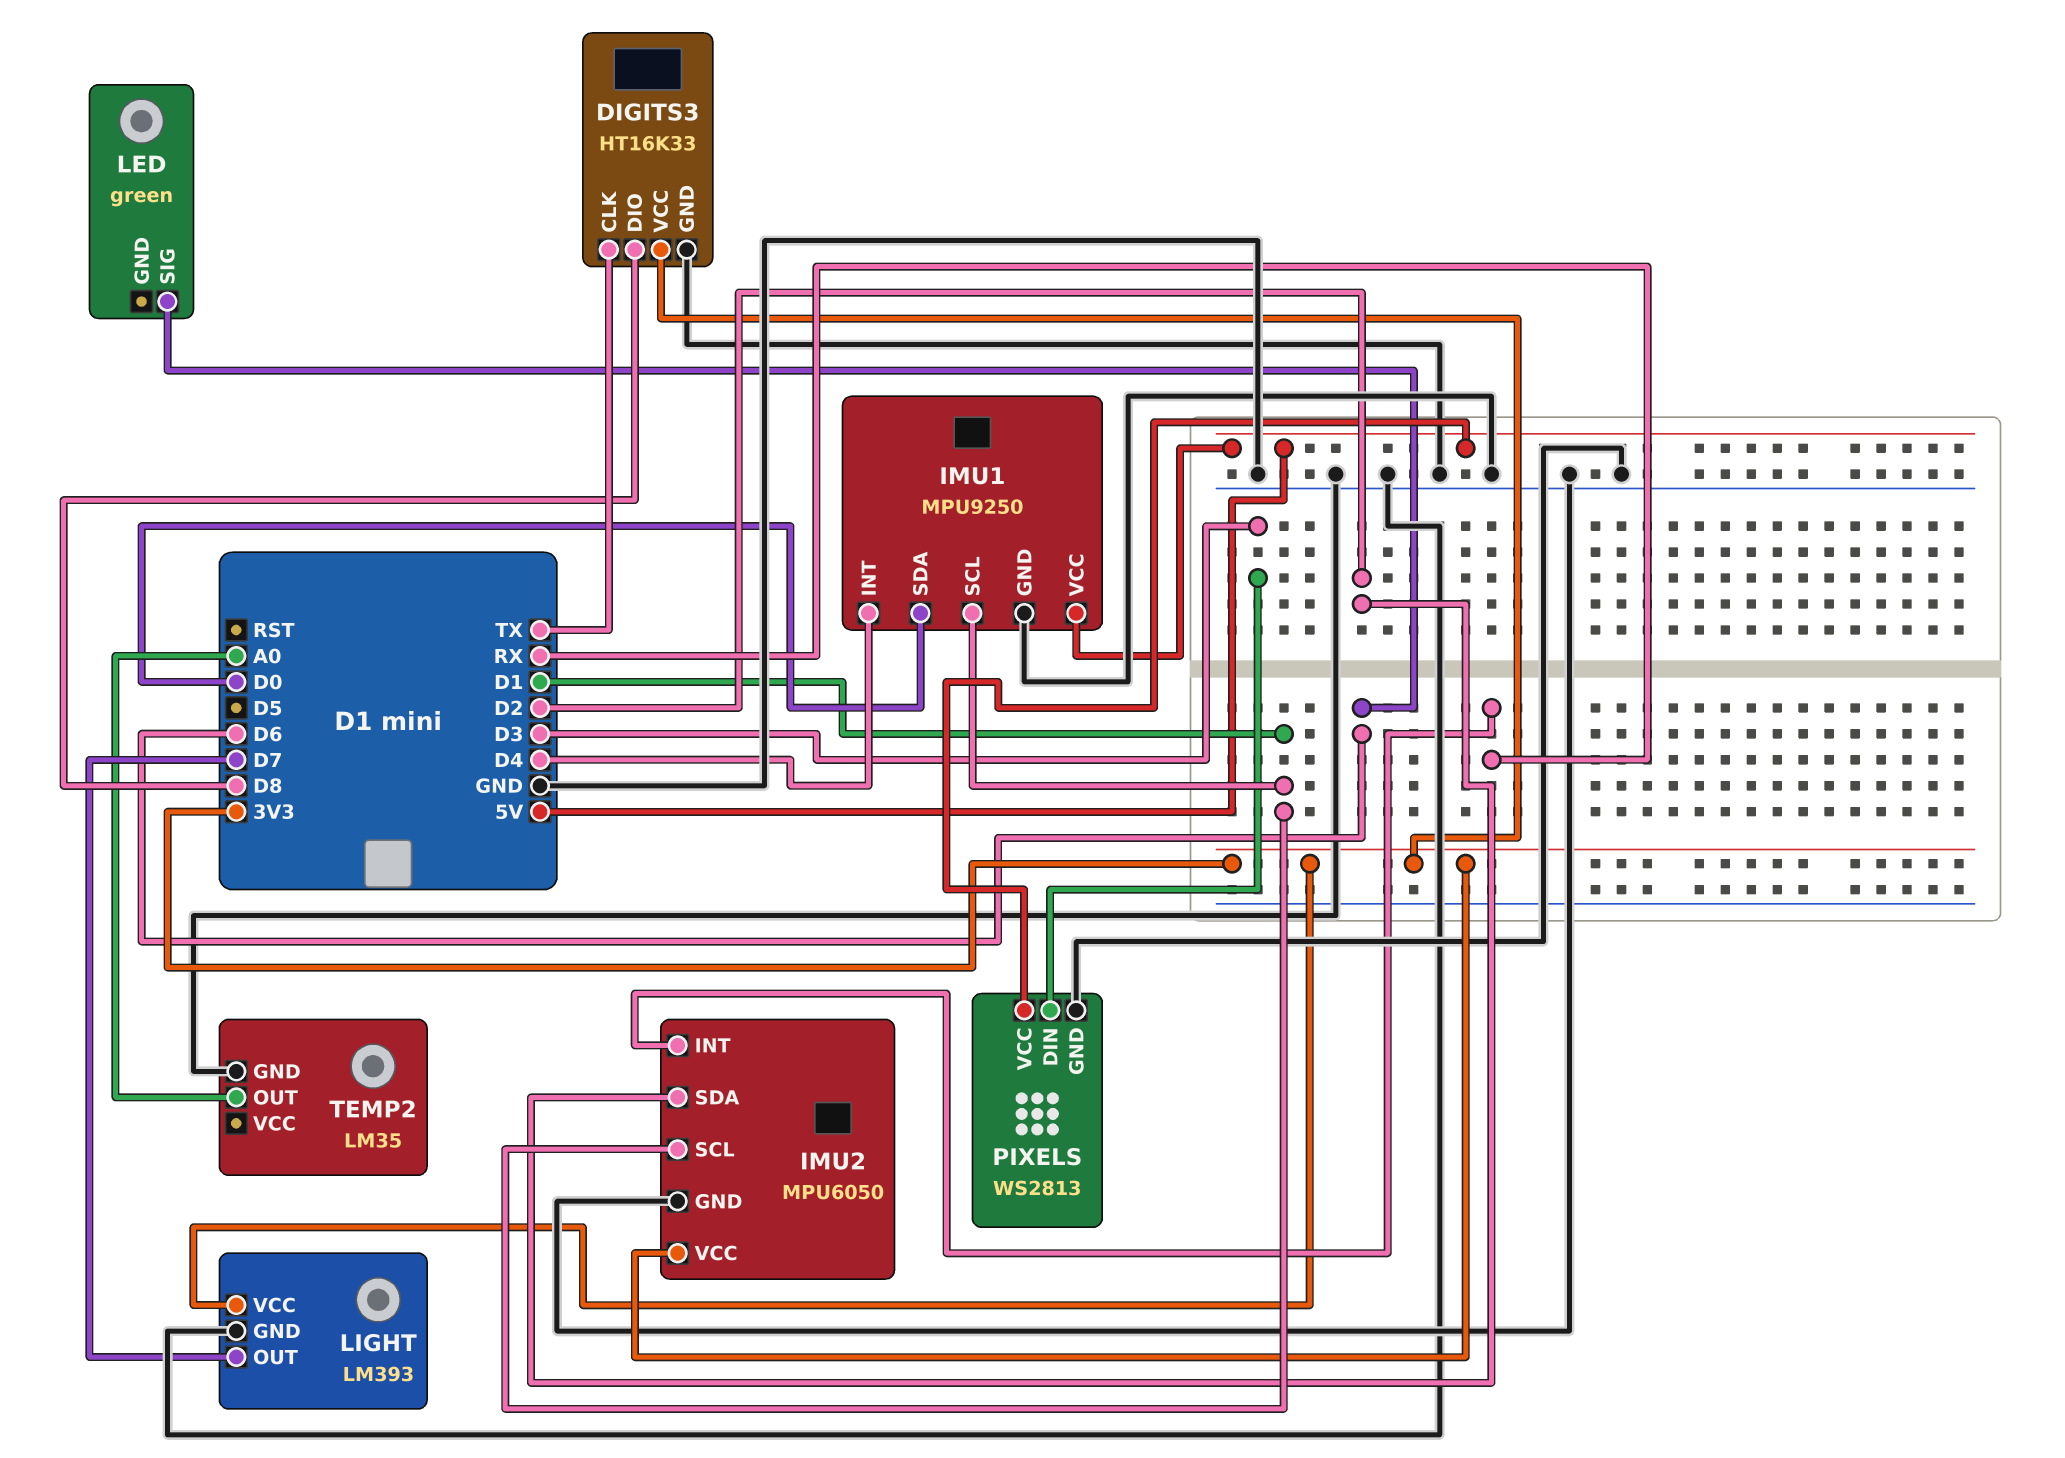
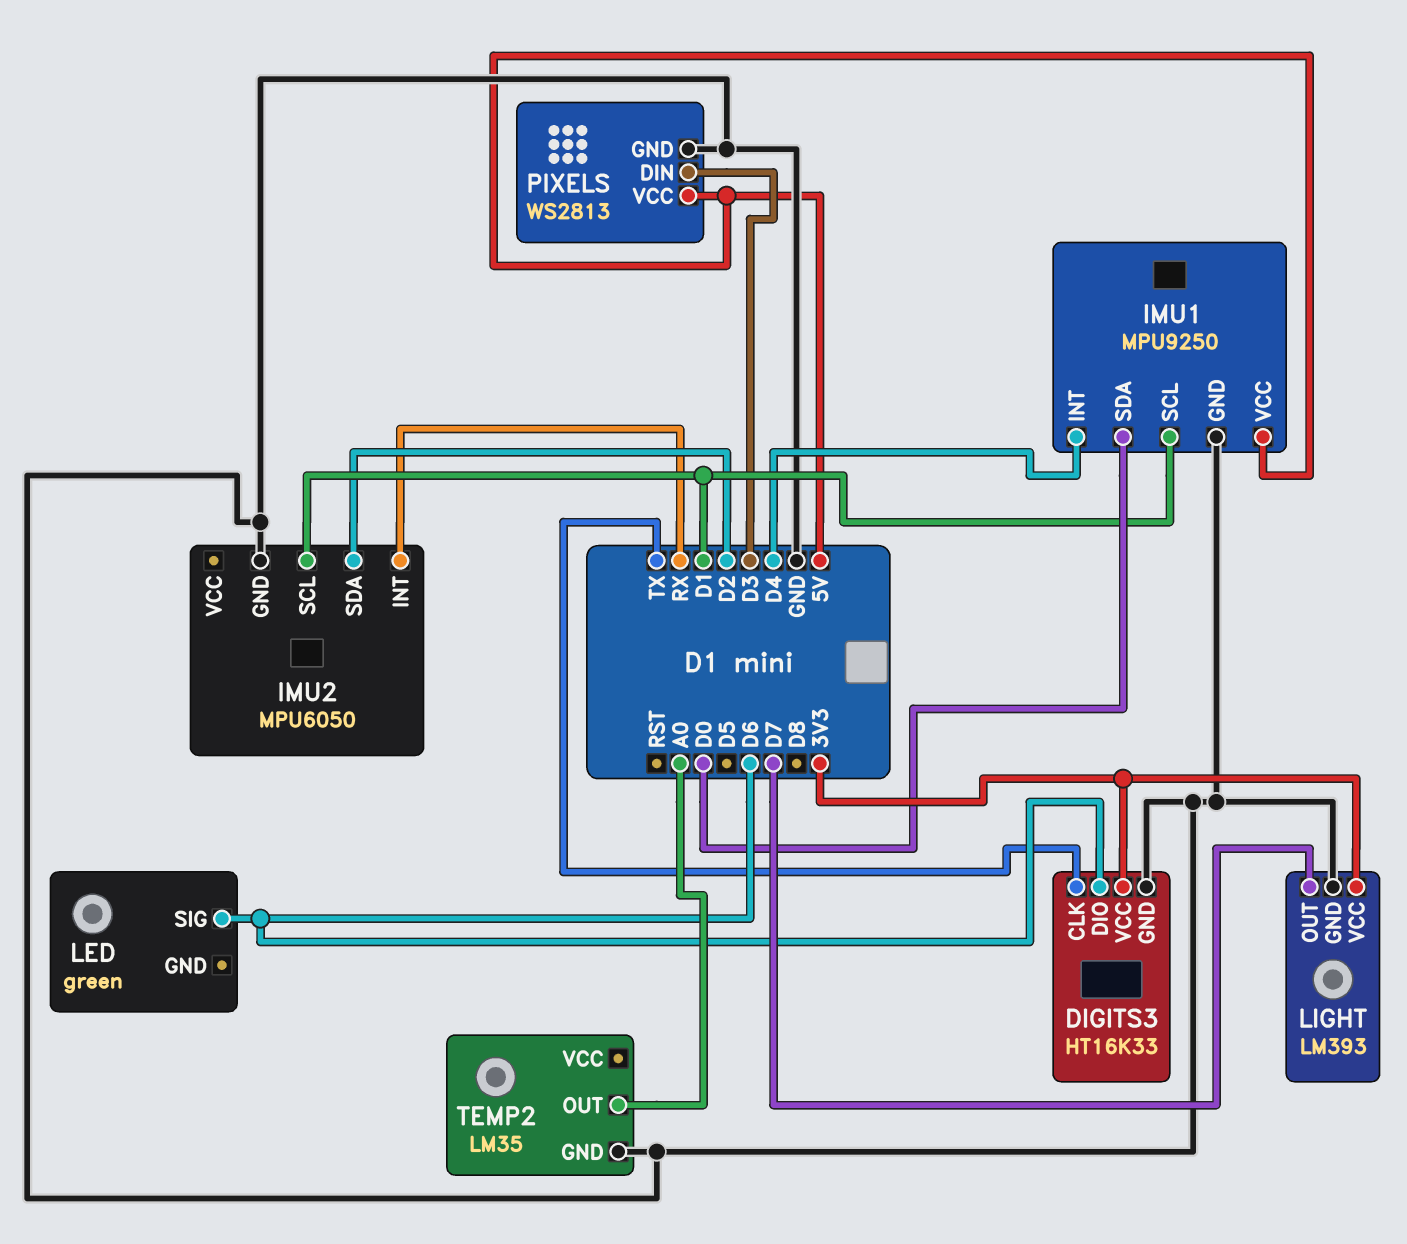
DIGITS3 pin DIO: D8 -> D6
IMU2 pin VCC: 3V3 -> none

